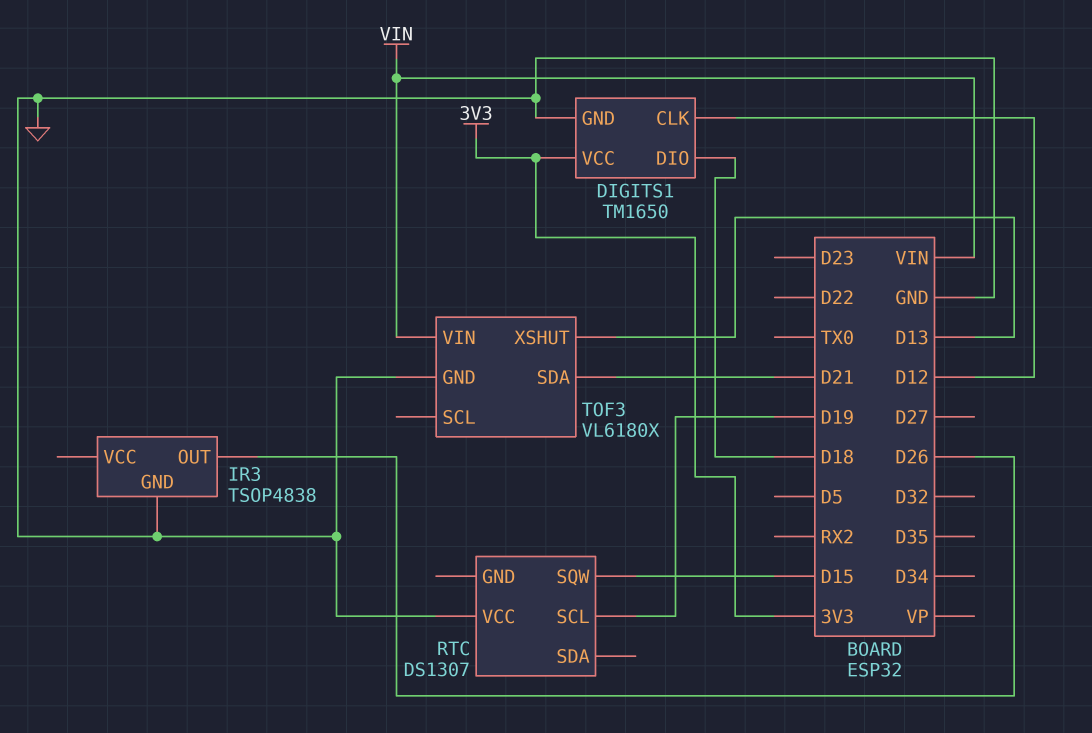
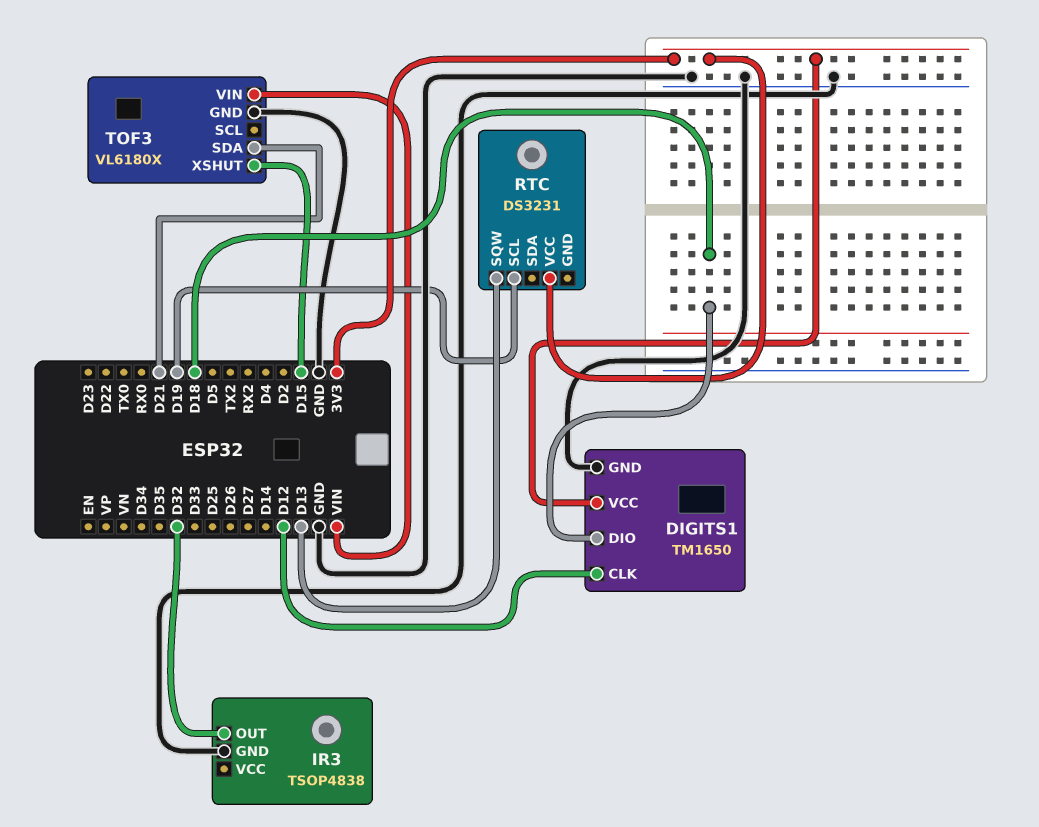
IR3 pin OUT: D26 -> D32
RTC: DS1307 -> DS3231
RTC pin SQW: D15 -> D13
RTC pin VCC: GND -> 3V3
TOF3 pin XSHUT: D13 -> D15

